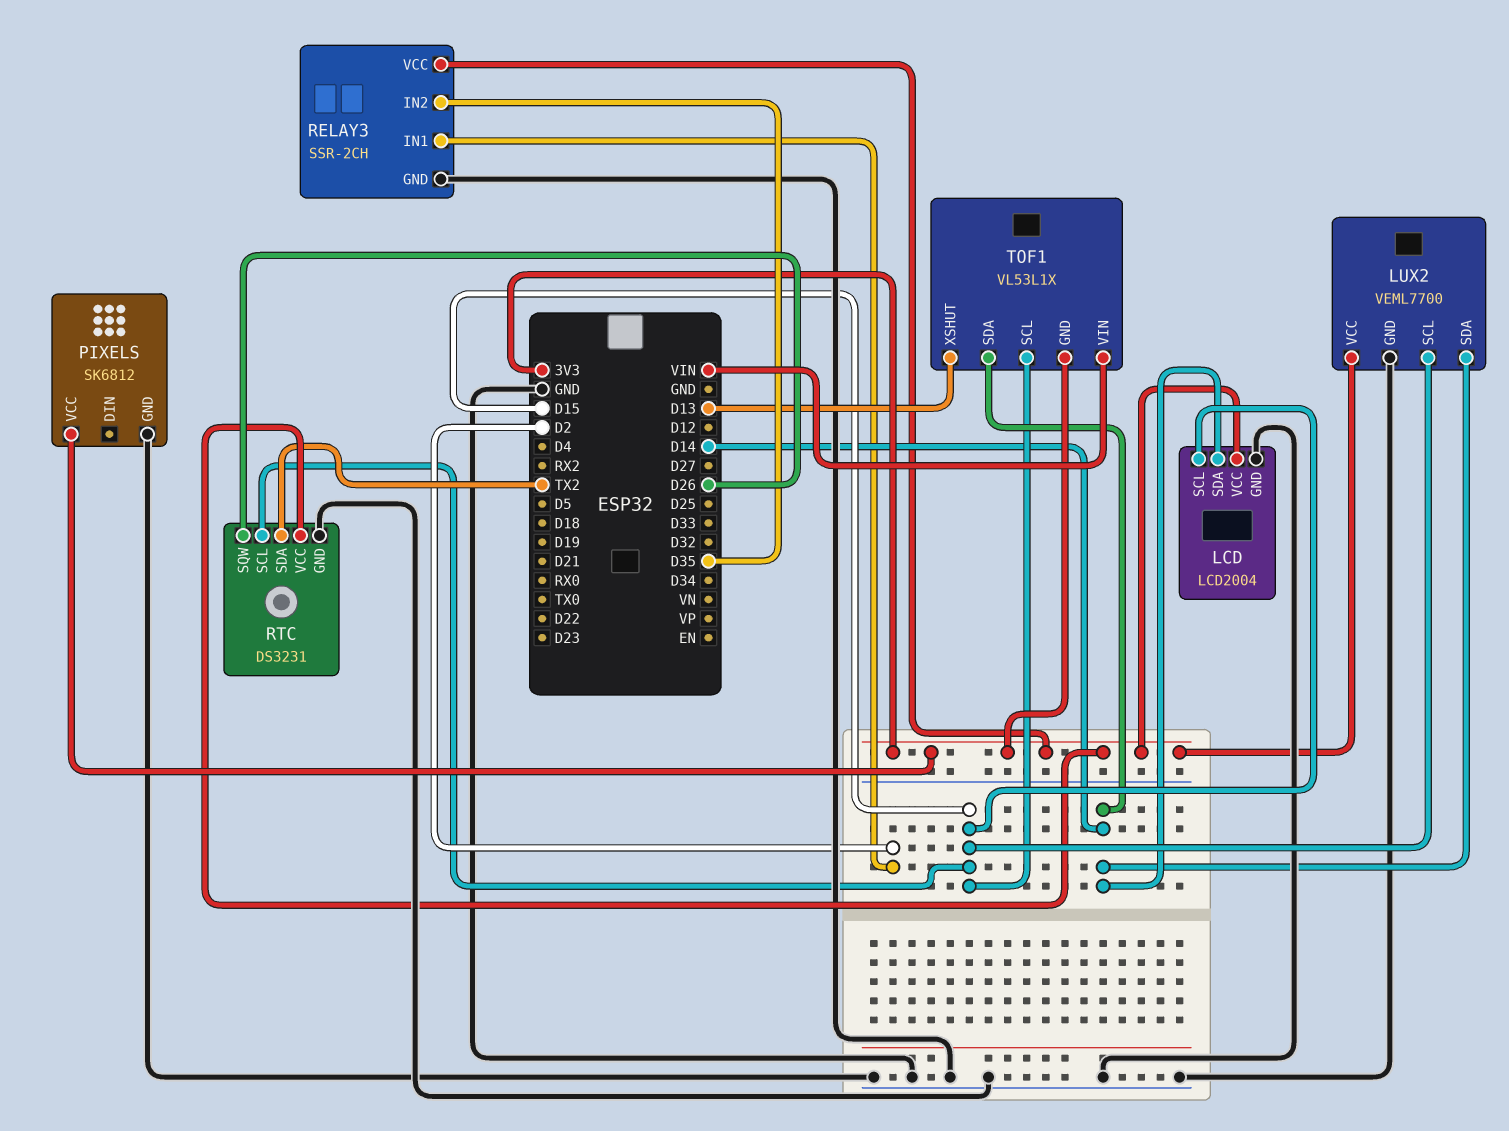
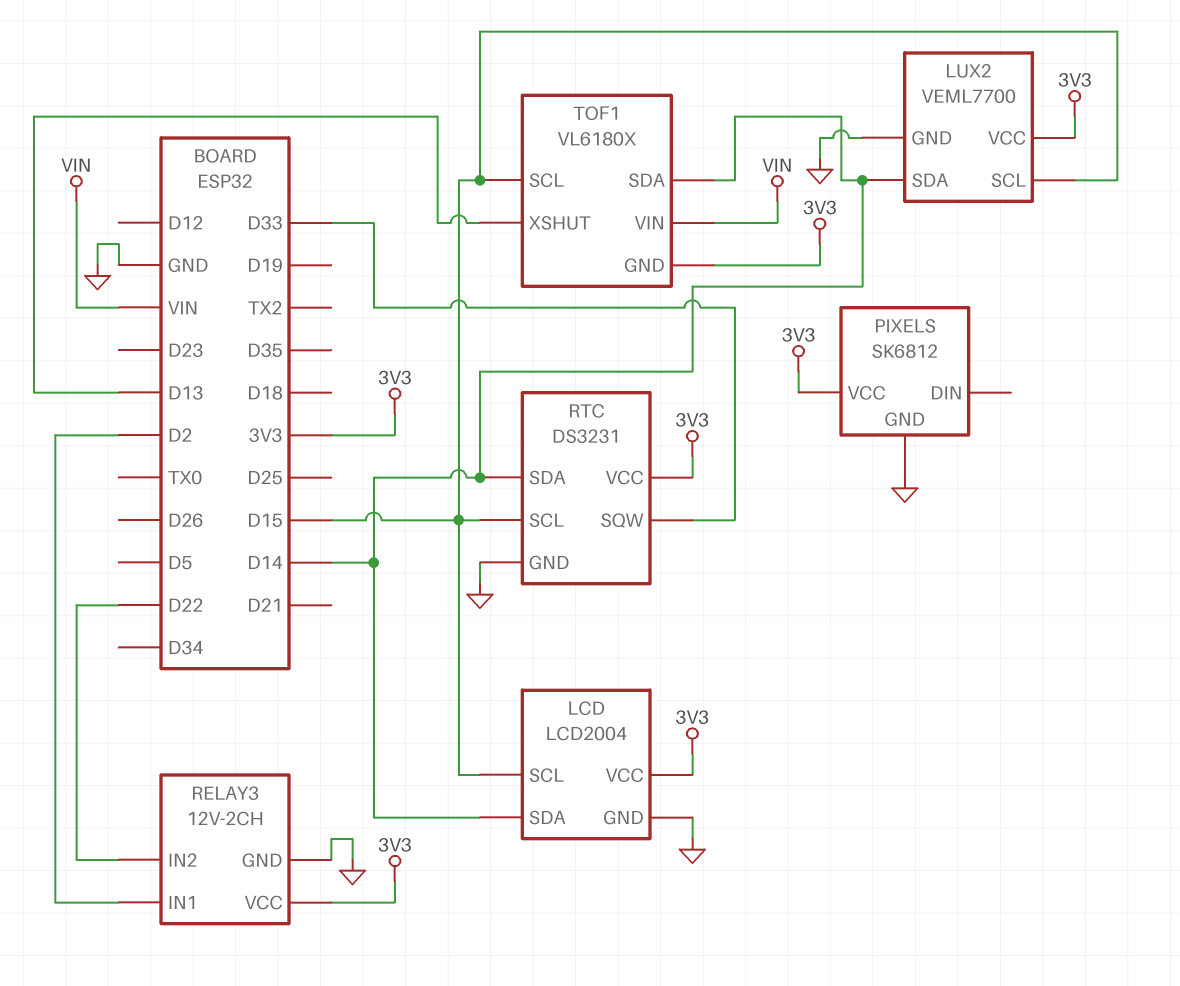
RELAY3: SSR-2CH -> 12V-2CH
RELAY3 pin IN2: D35 -> D22
RTC pin SDA: TX2 -> D14
RTC pin SQW: D26 -> D33
TOF1: VL53L1X -> VL6180X

